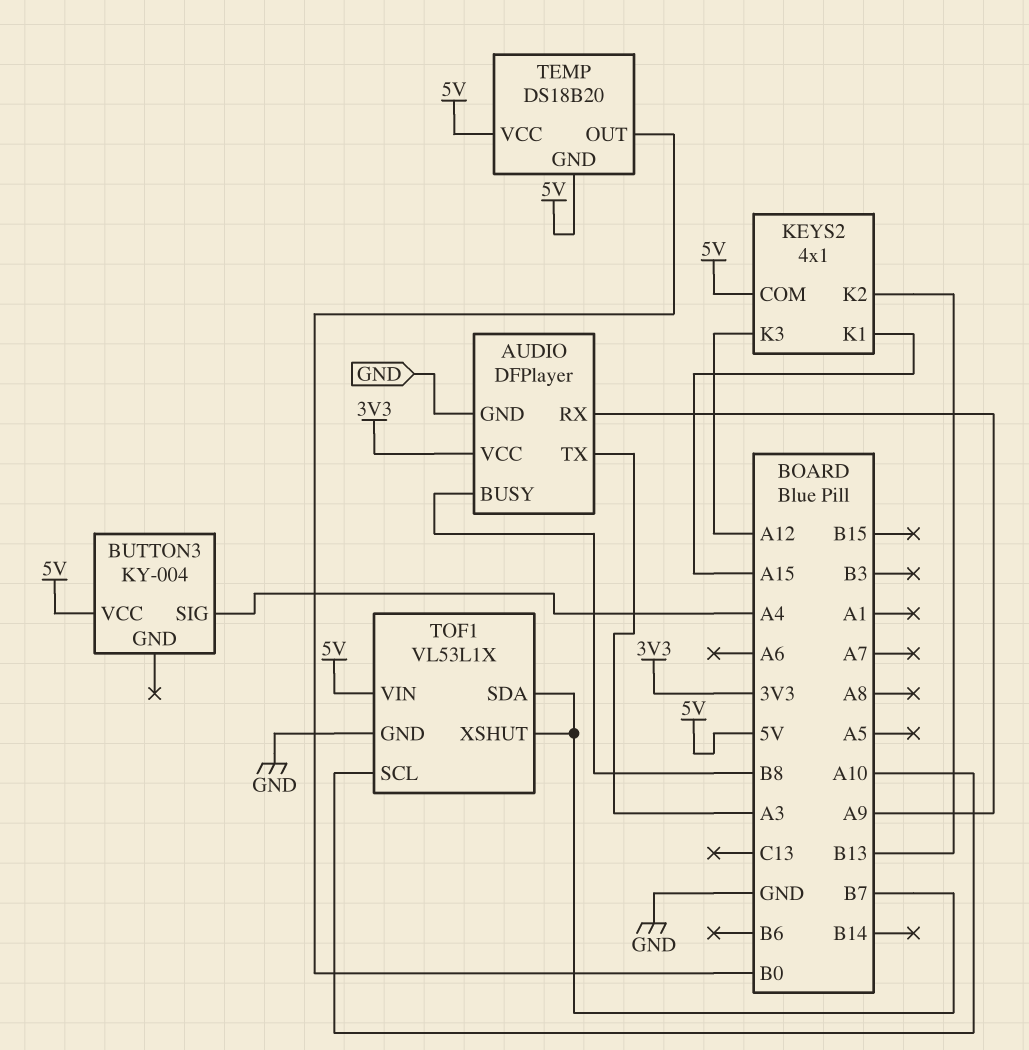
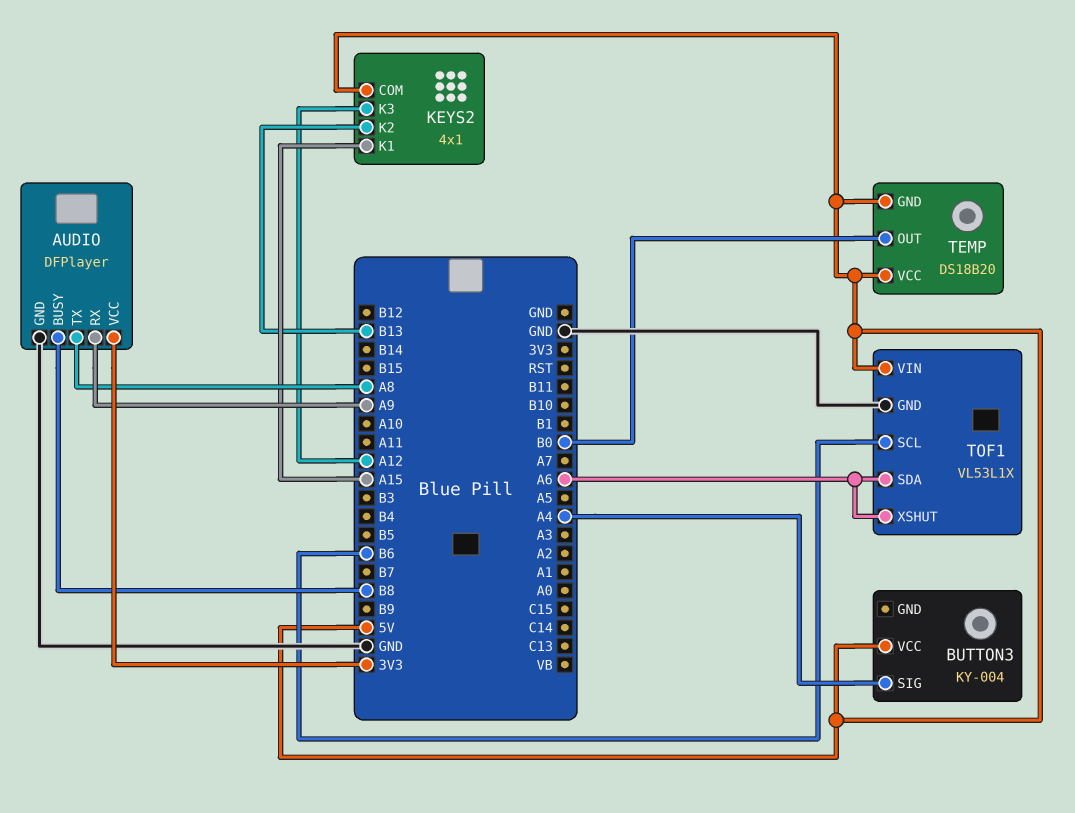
AUDIO pin TX: A3 -> A8
TOF1 pin SCL: A10 -> B6
TOF1 pin SDA: B7 -> A6
TOF1 pin XSHUT: B7 -> A6

